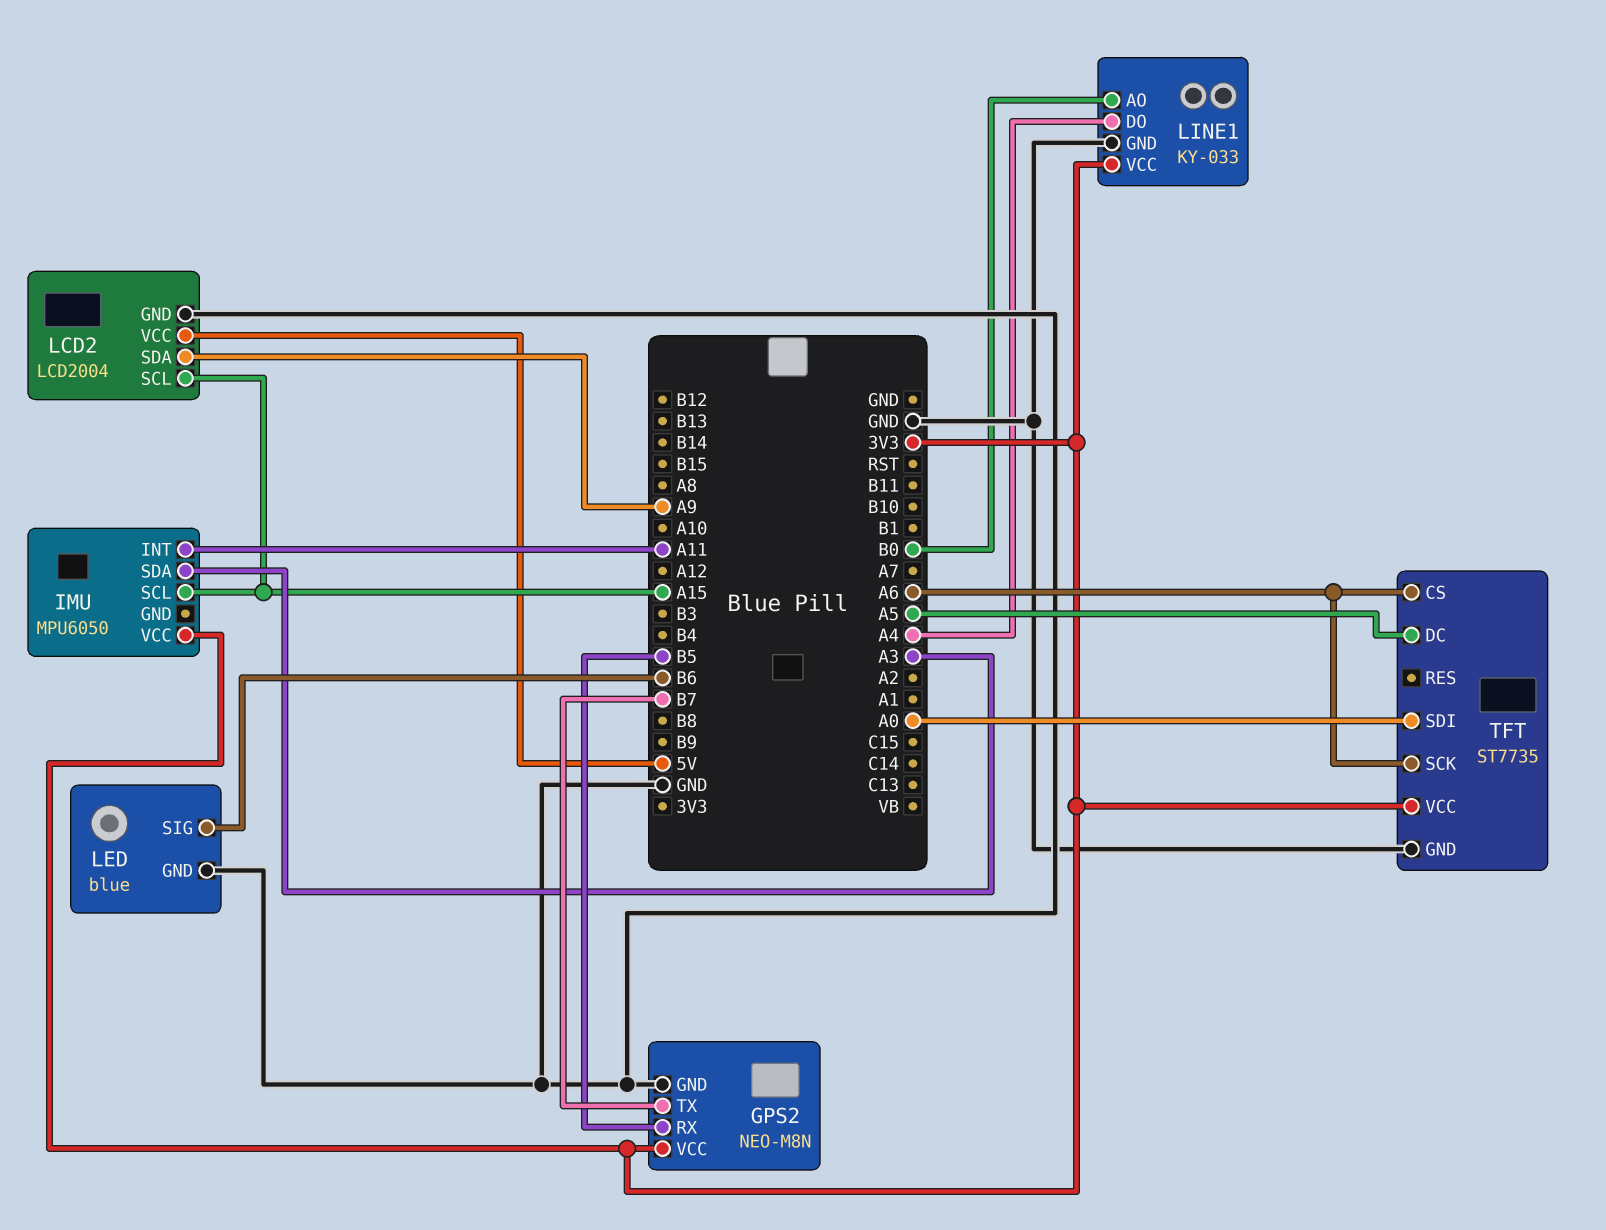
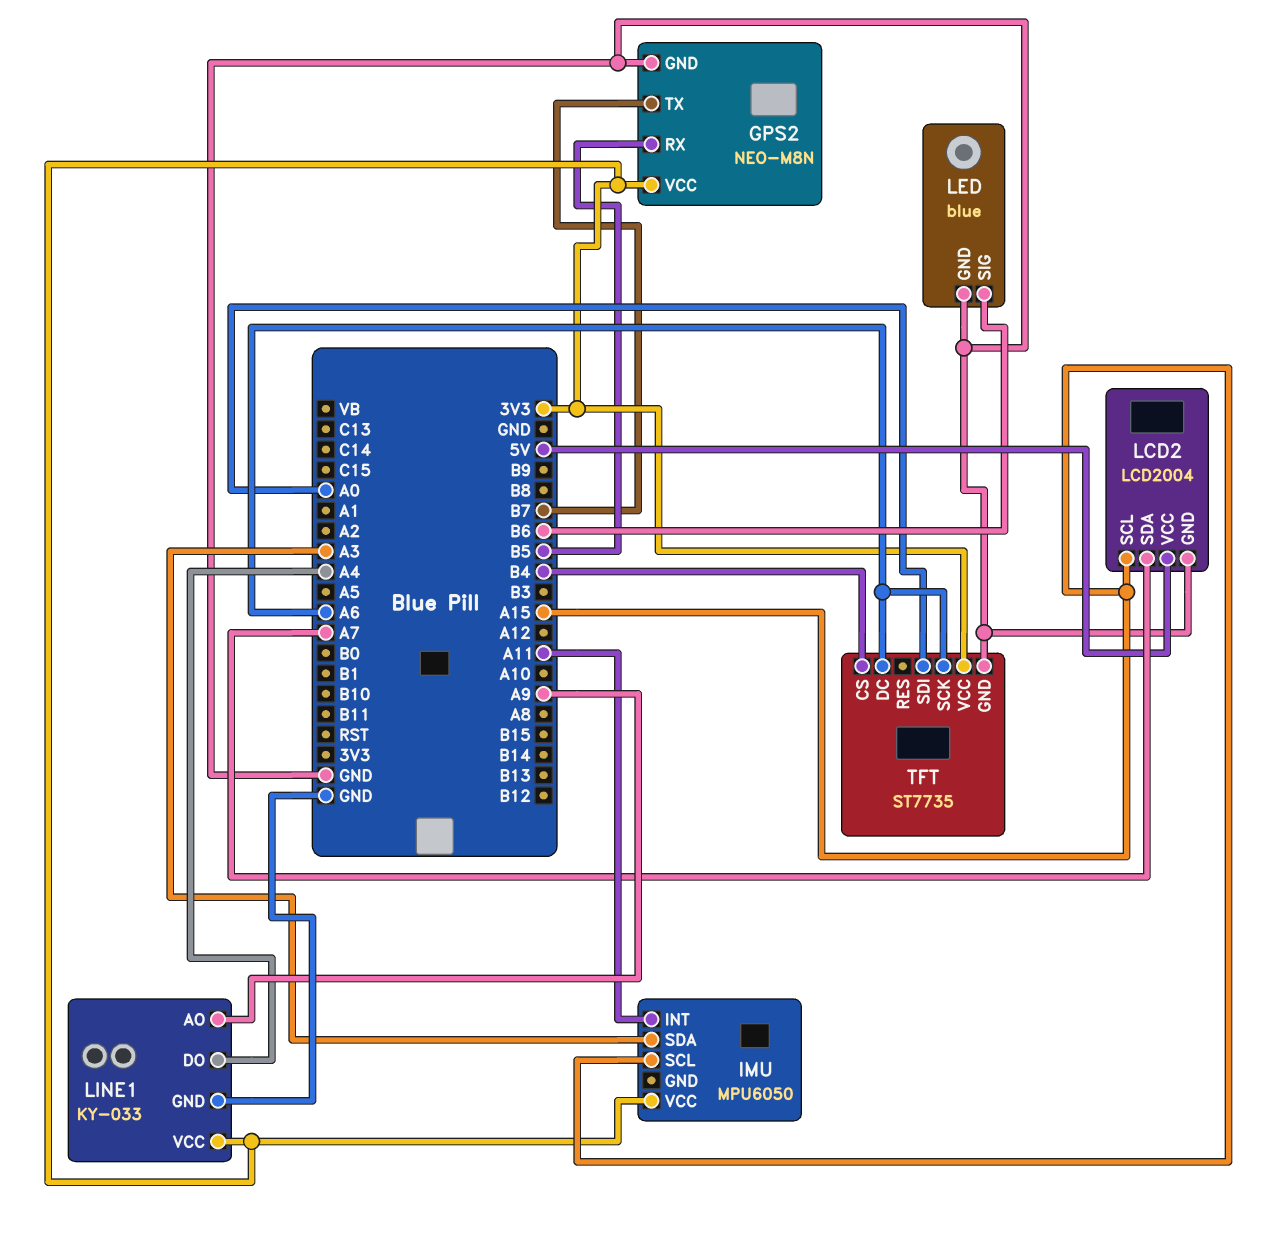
LCD2 pin SDA: A9 -> A7
LINE1 pin AO: B0 -> A9
TFT pin CS: A6 -> B4
TFT pin DC: A5 -> A6

